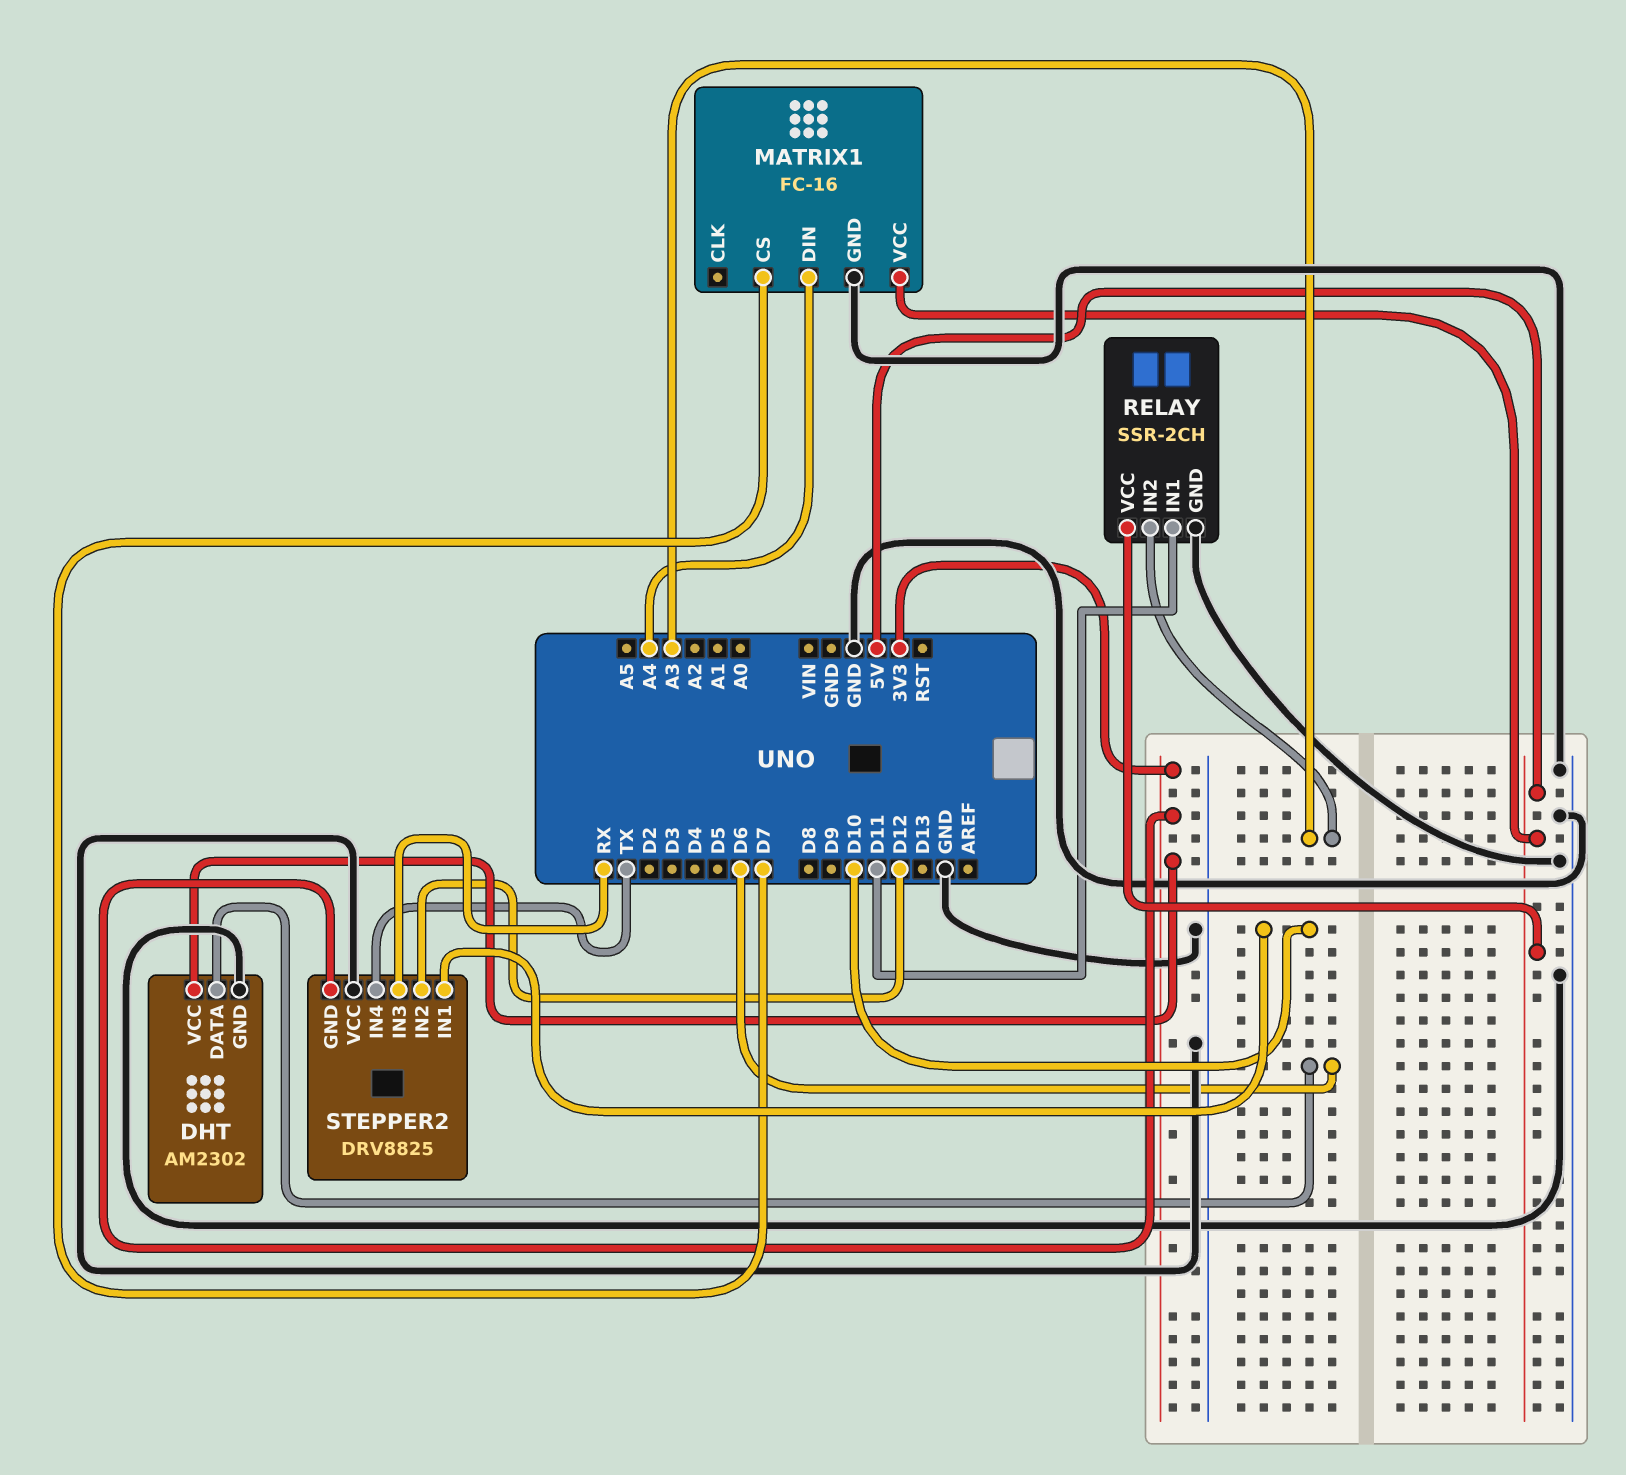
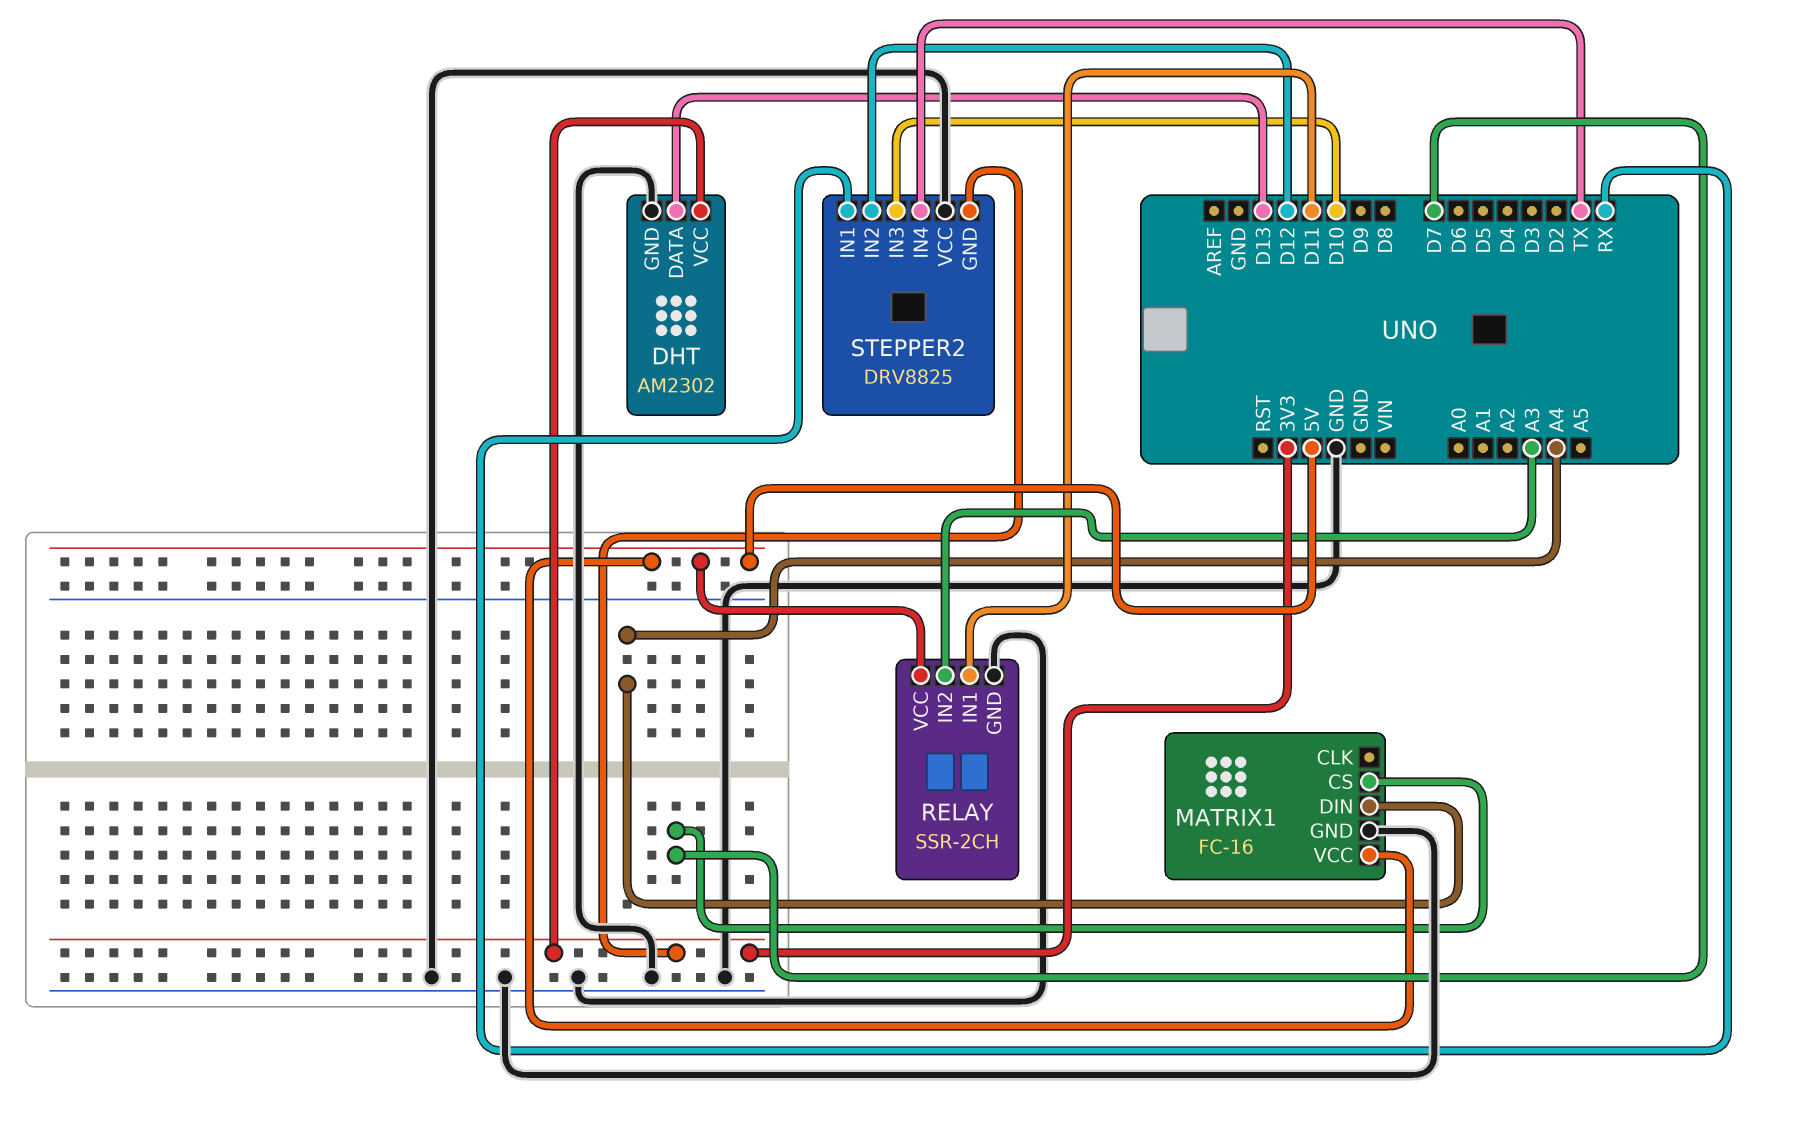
DHT pin DATA: D6 -> D13
STEPPER2 pin IN1: D10 -> RX
STEPPER2 pin IN3: RX -> D10

